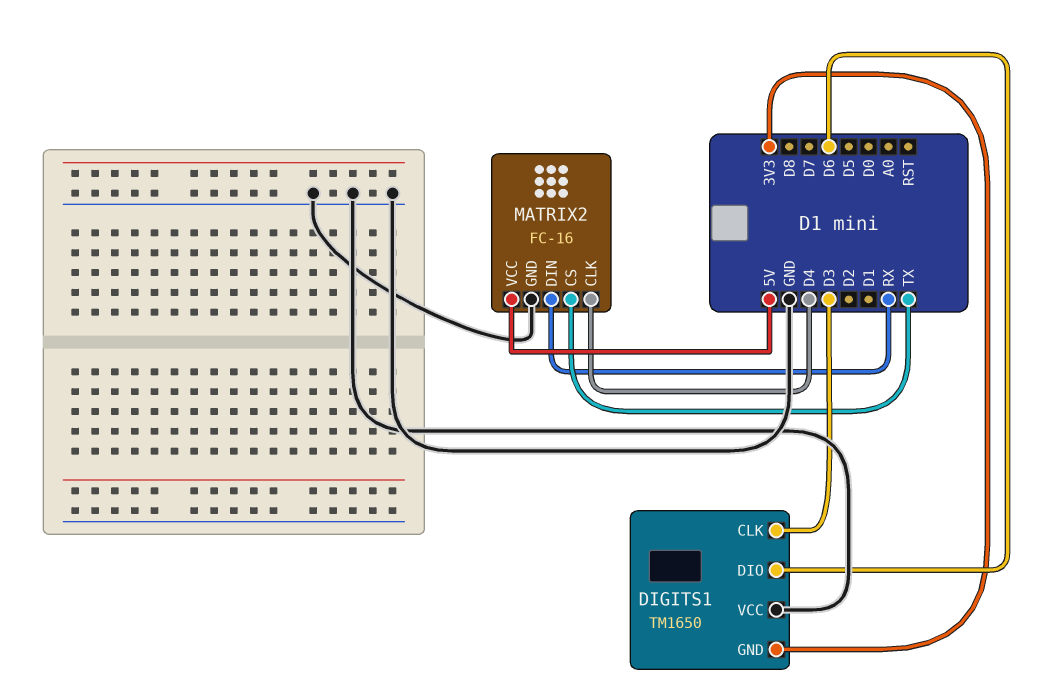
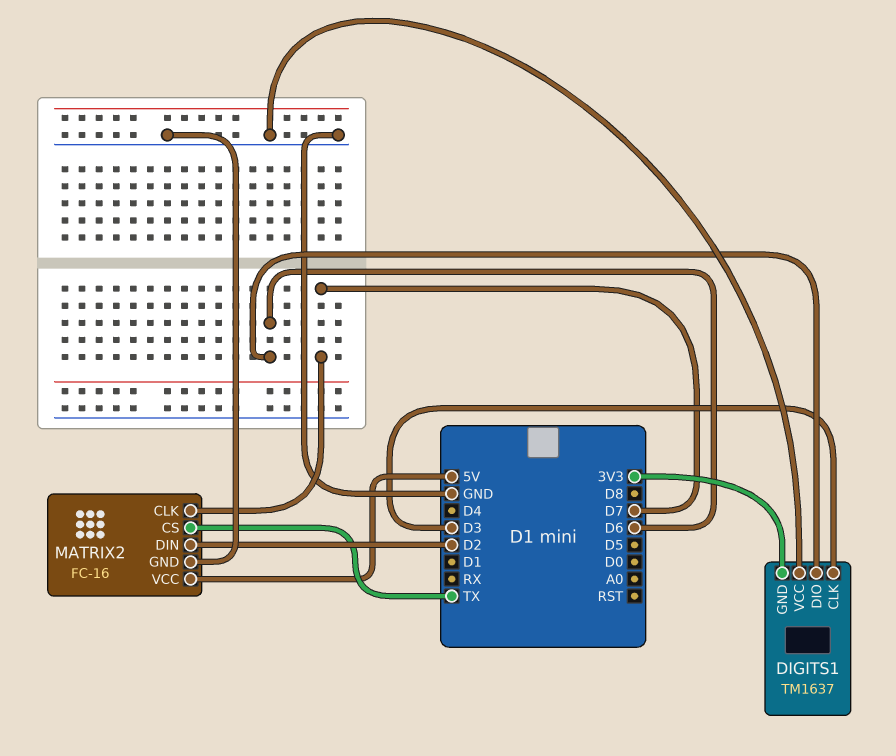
DIGITS1: TM1650 -> TM1637
MATRIX2 pin CLK: D4 -> D7
MATRIX2 pin DIN: RX -> D2

